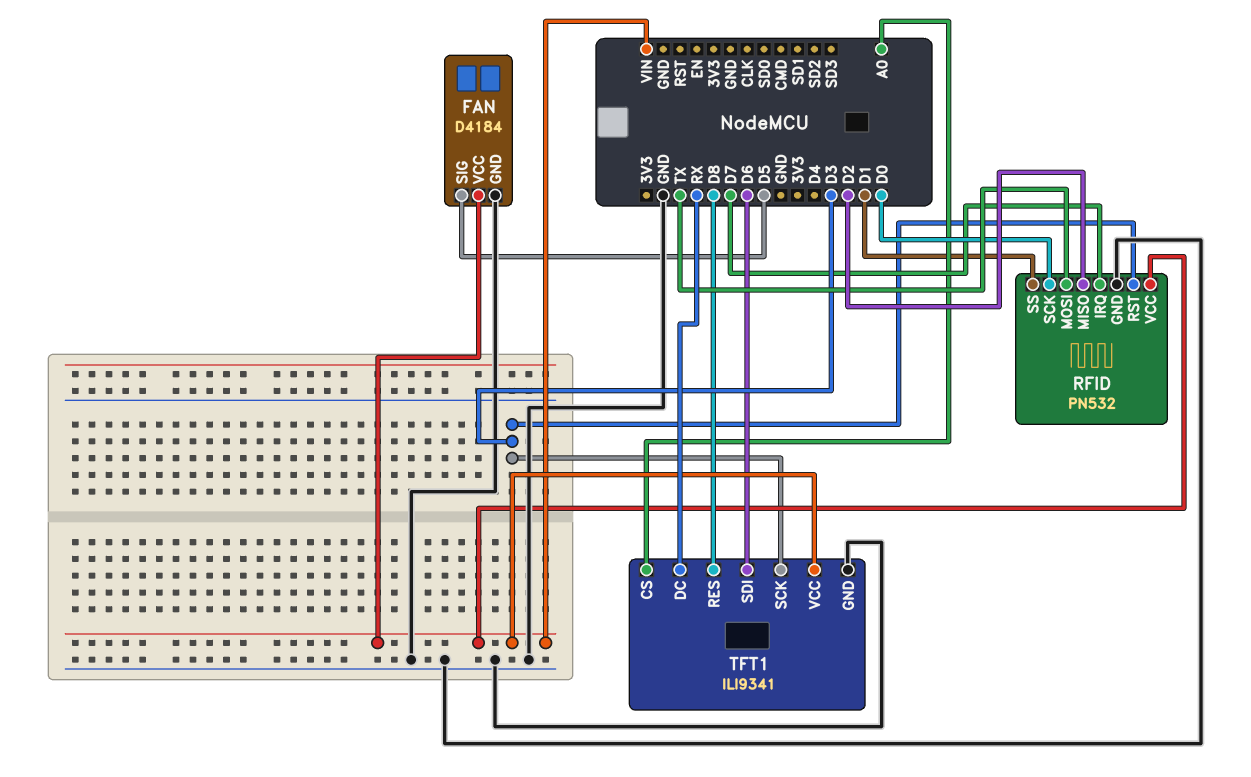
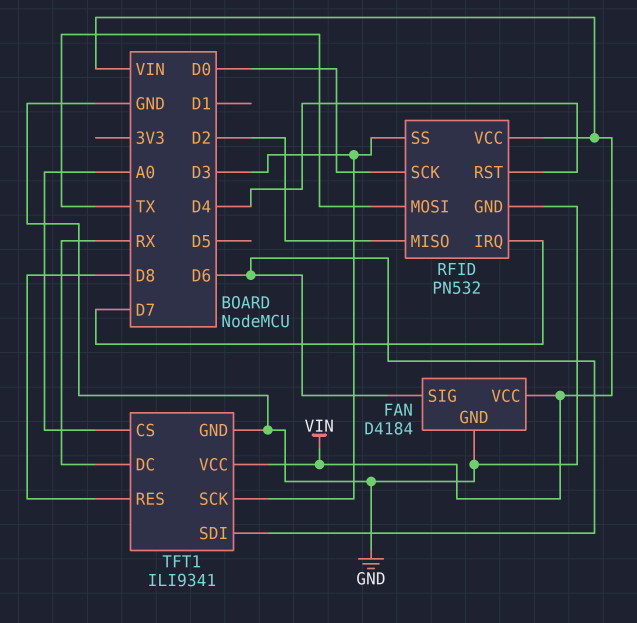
FAN pin SIG: D5 -> D6
RFID pin RST: D3 -> D4
RFID pin SS: D1 -> D3

